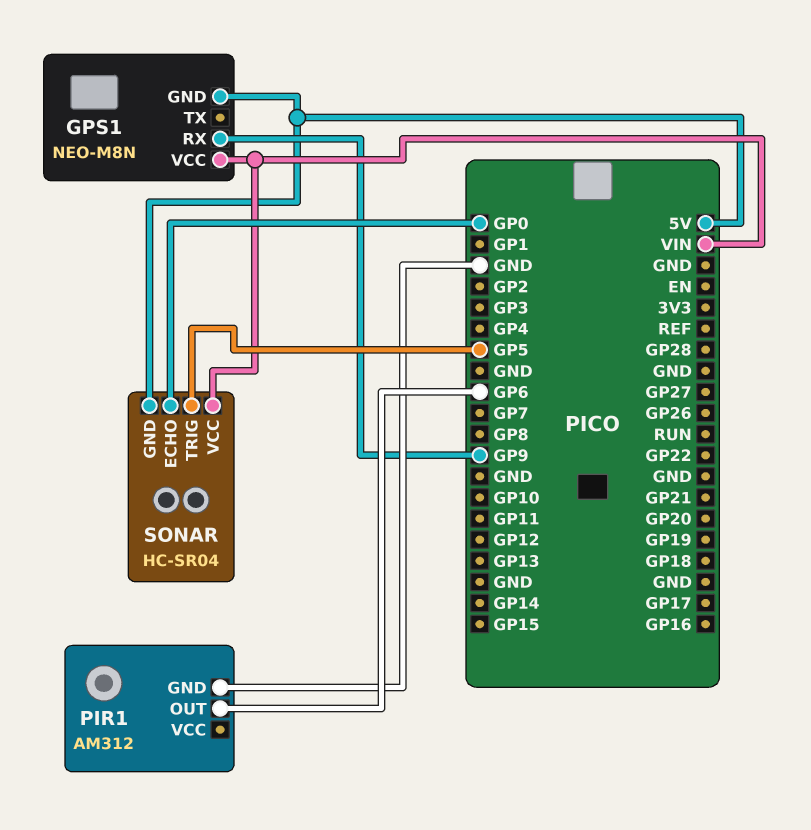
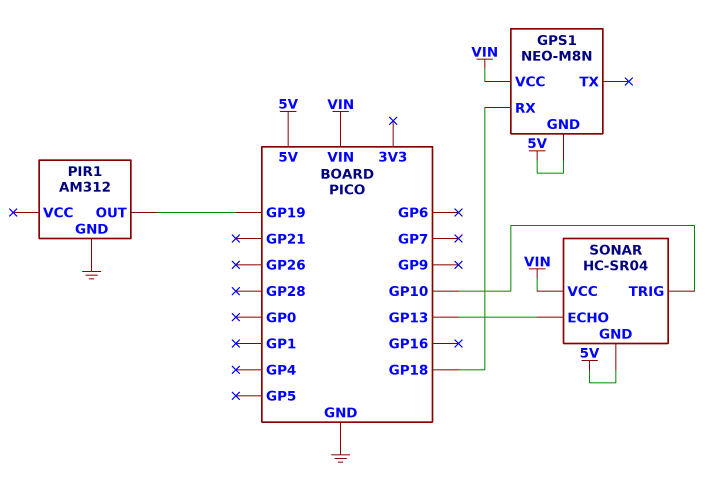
GPS1 pin RX: GP9 -> GP18
PIR1 pin OUT: GP6 -> GP19
SONAR pin ECHO: GP0 -> GP13
SONAR pin TRIG: GP5 -> GP10

